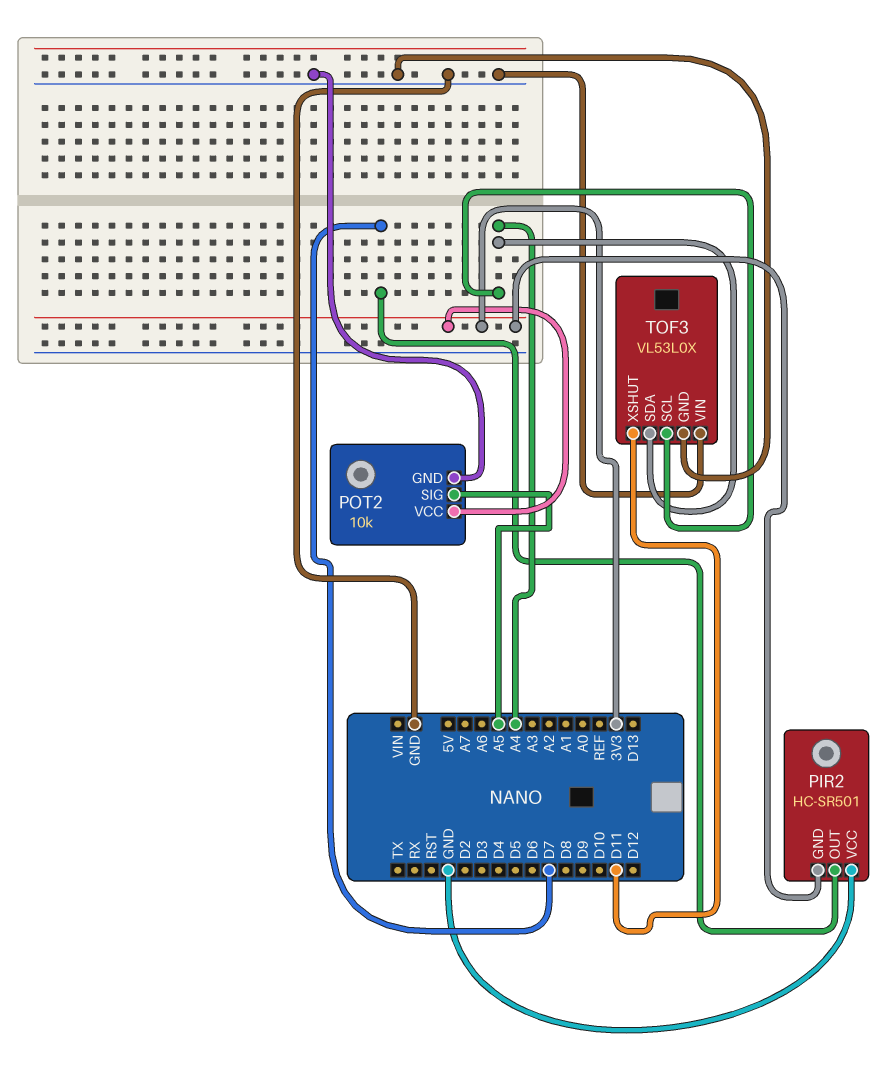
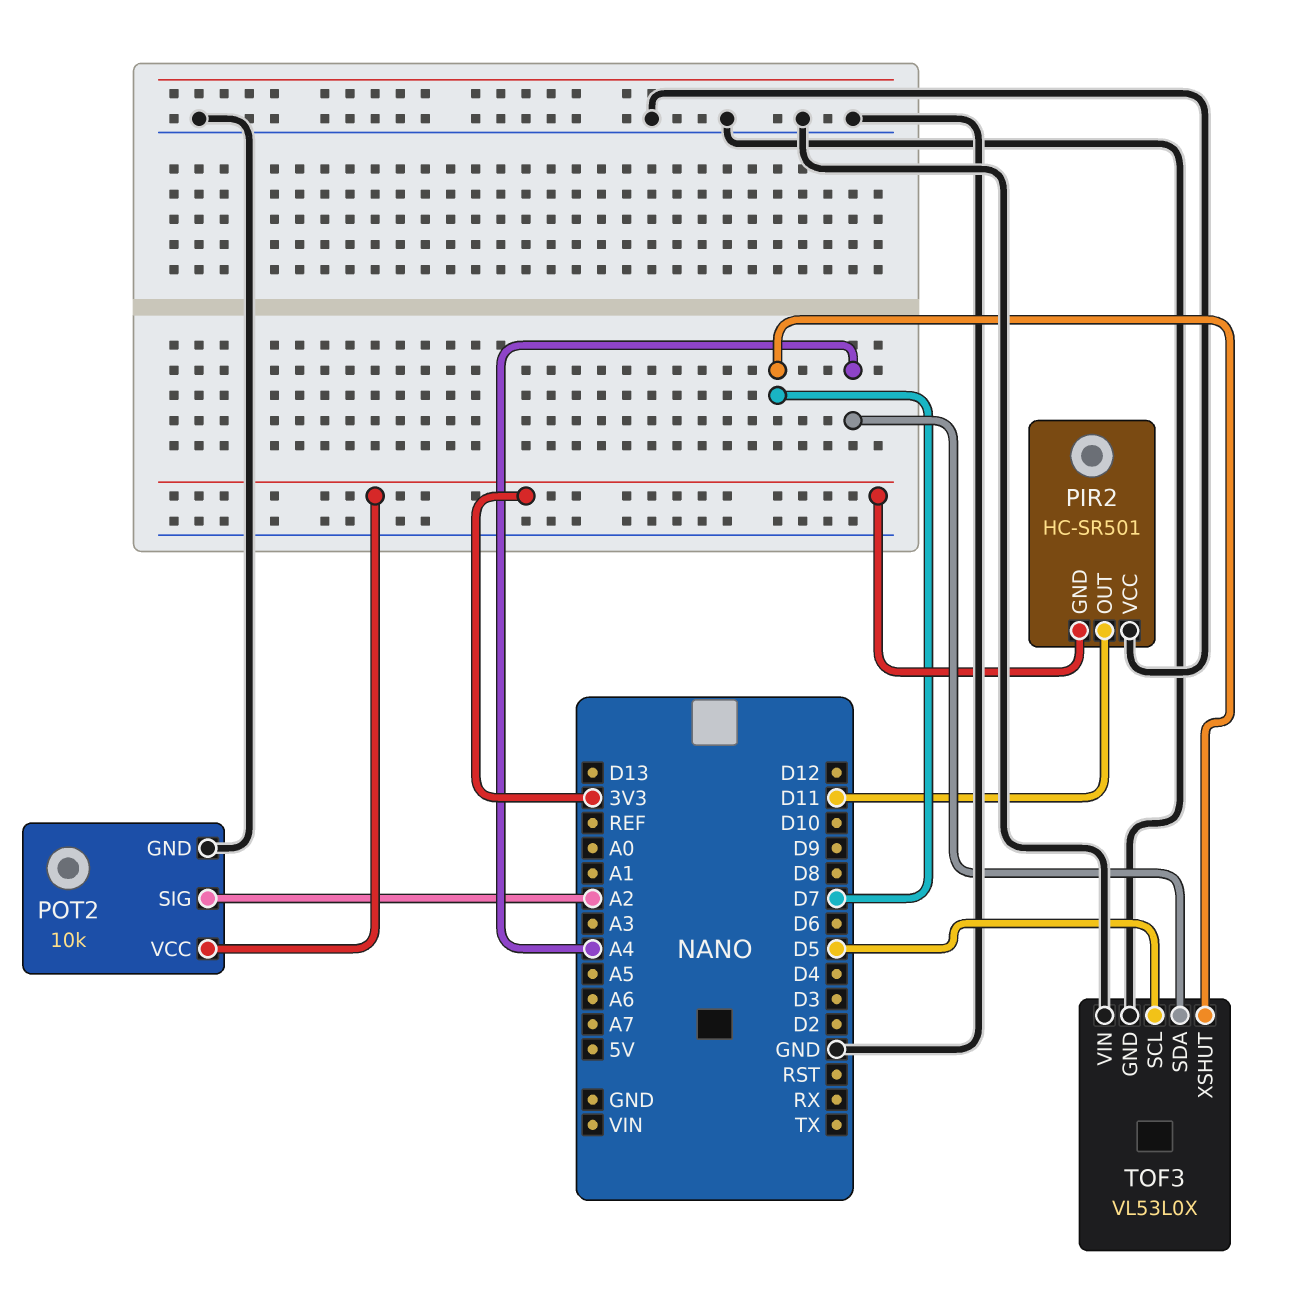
PIR2 pin OUT: D7 -> D11
POT2 pin SIG: A5 -> A2
TOF3 pin SCL: A4 -> D5
TOF3 pin XSHUT: D11 -> D7

